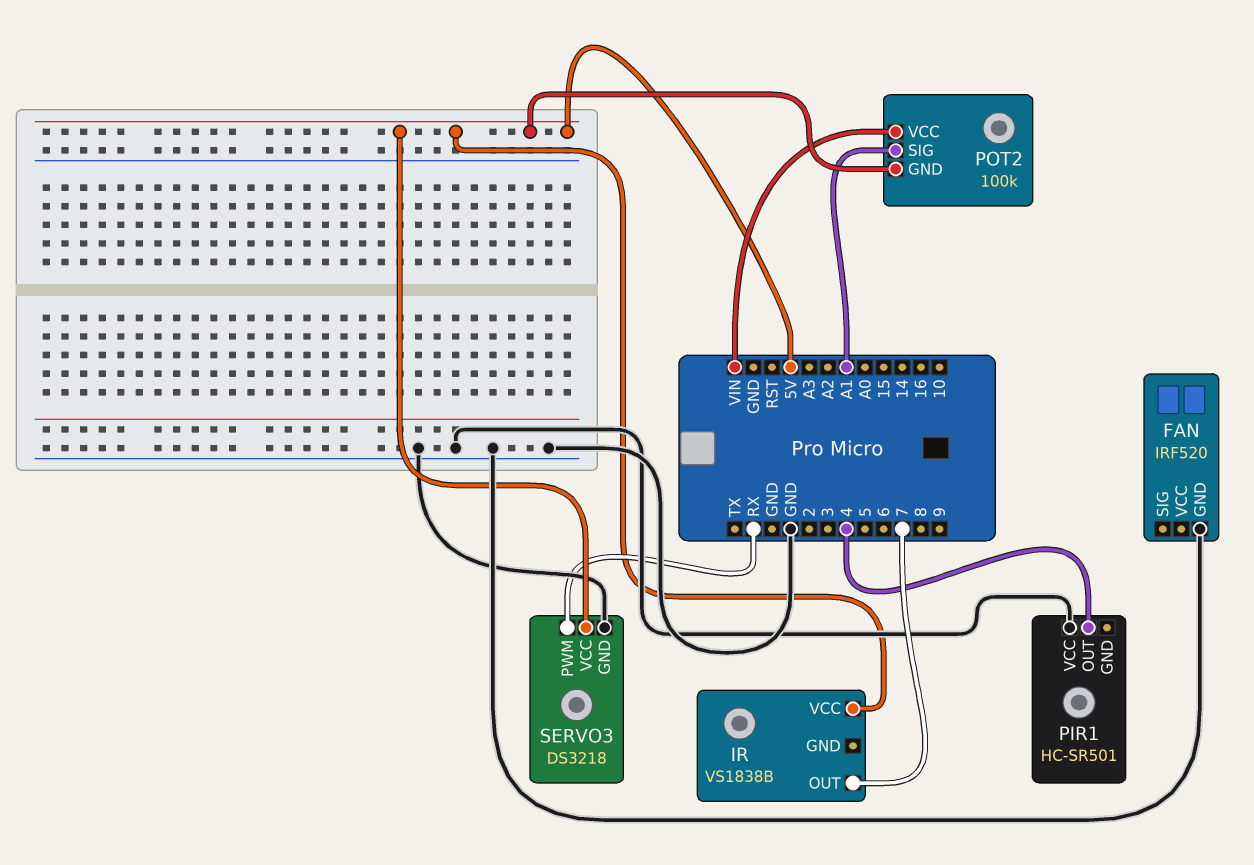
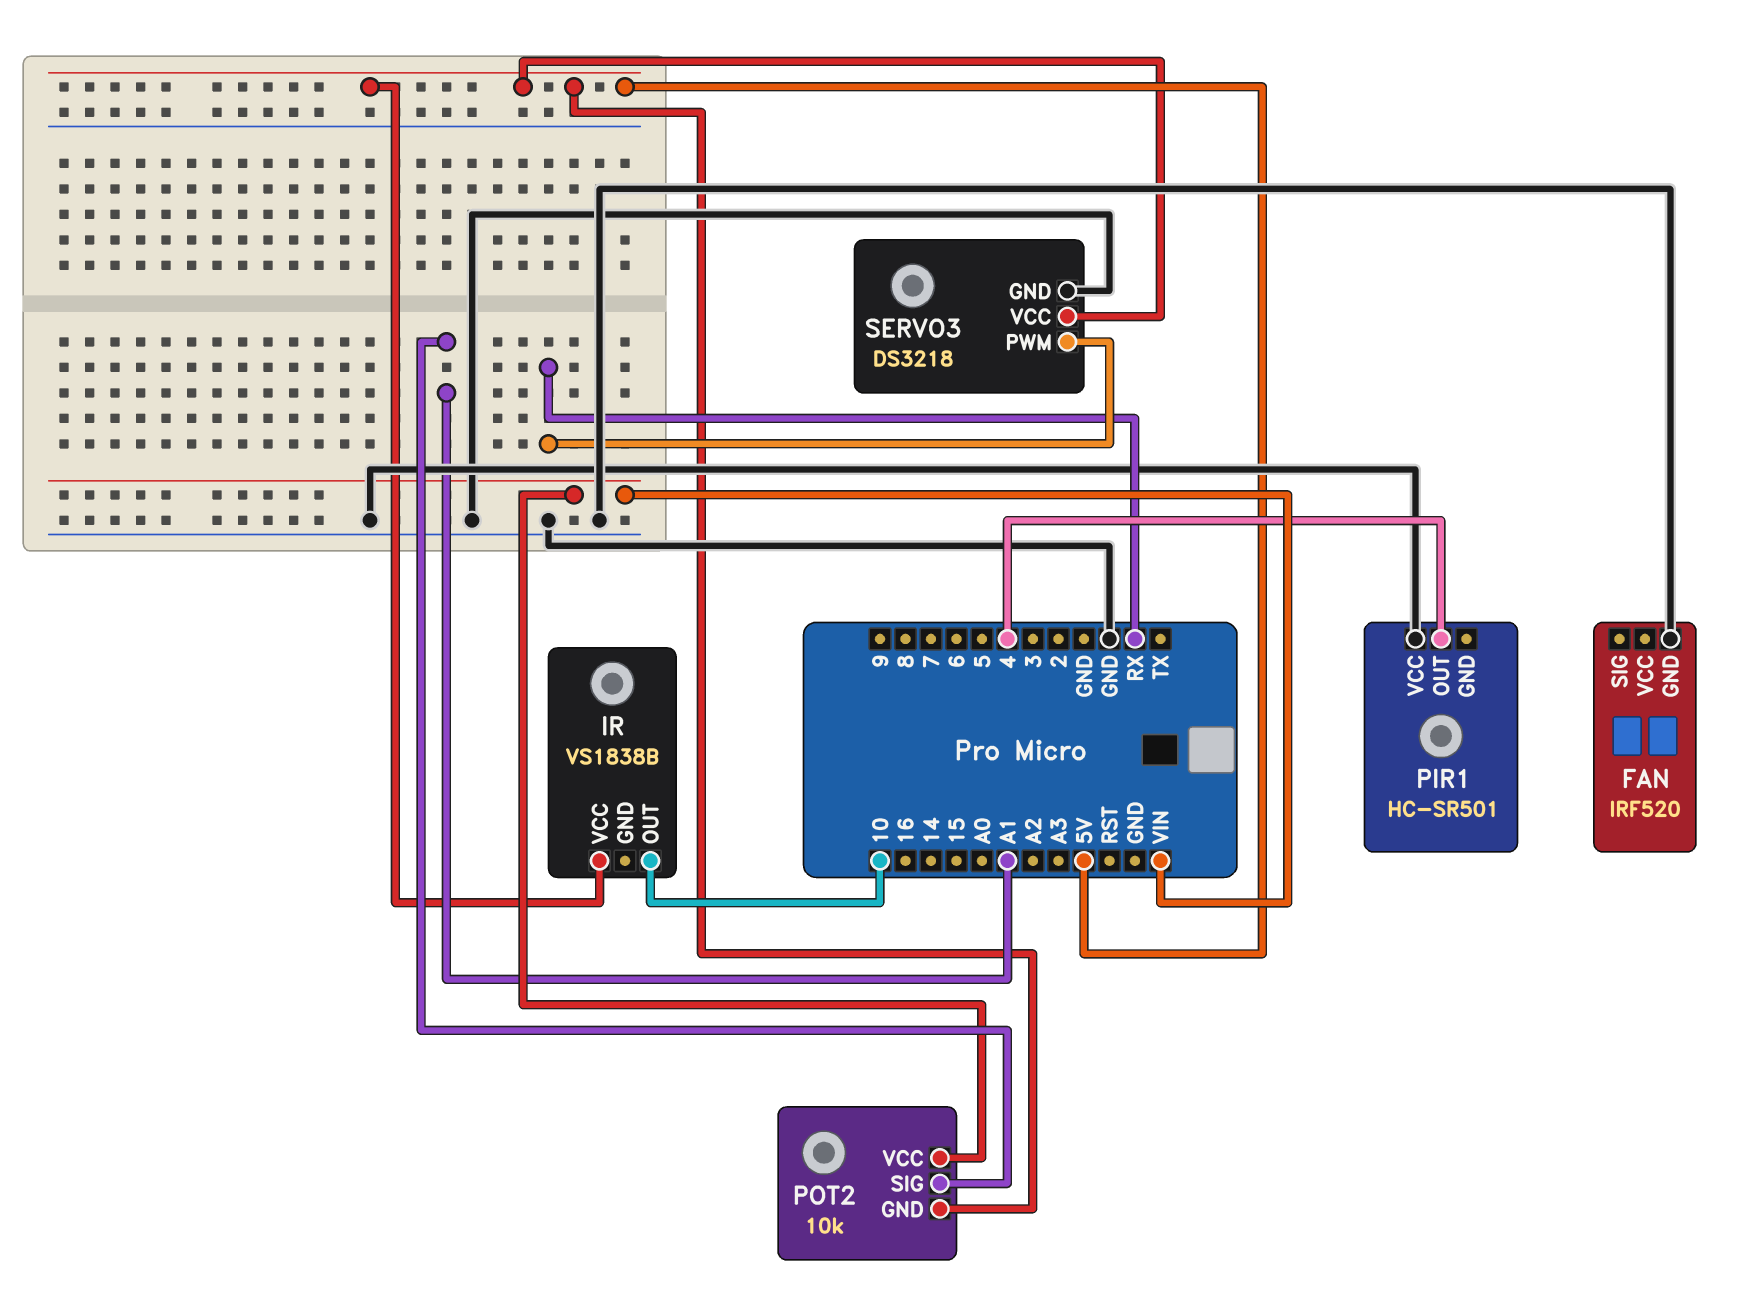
IR pin OUT: 7 -> 10
POT2: 100k -> 10k

